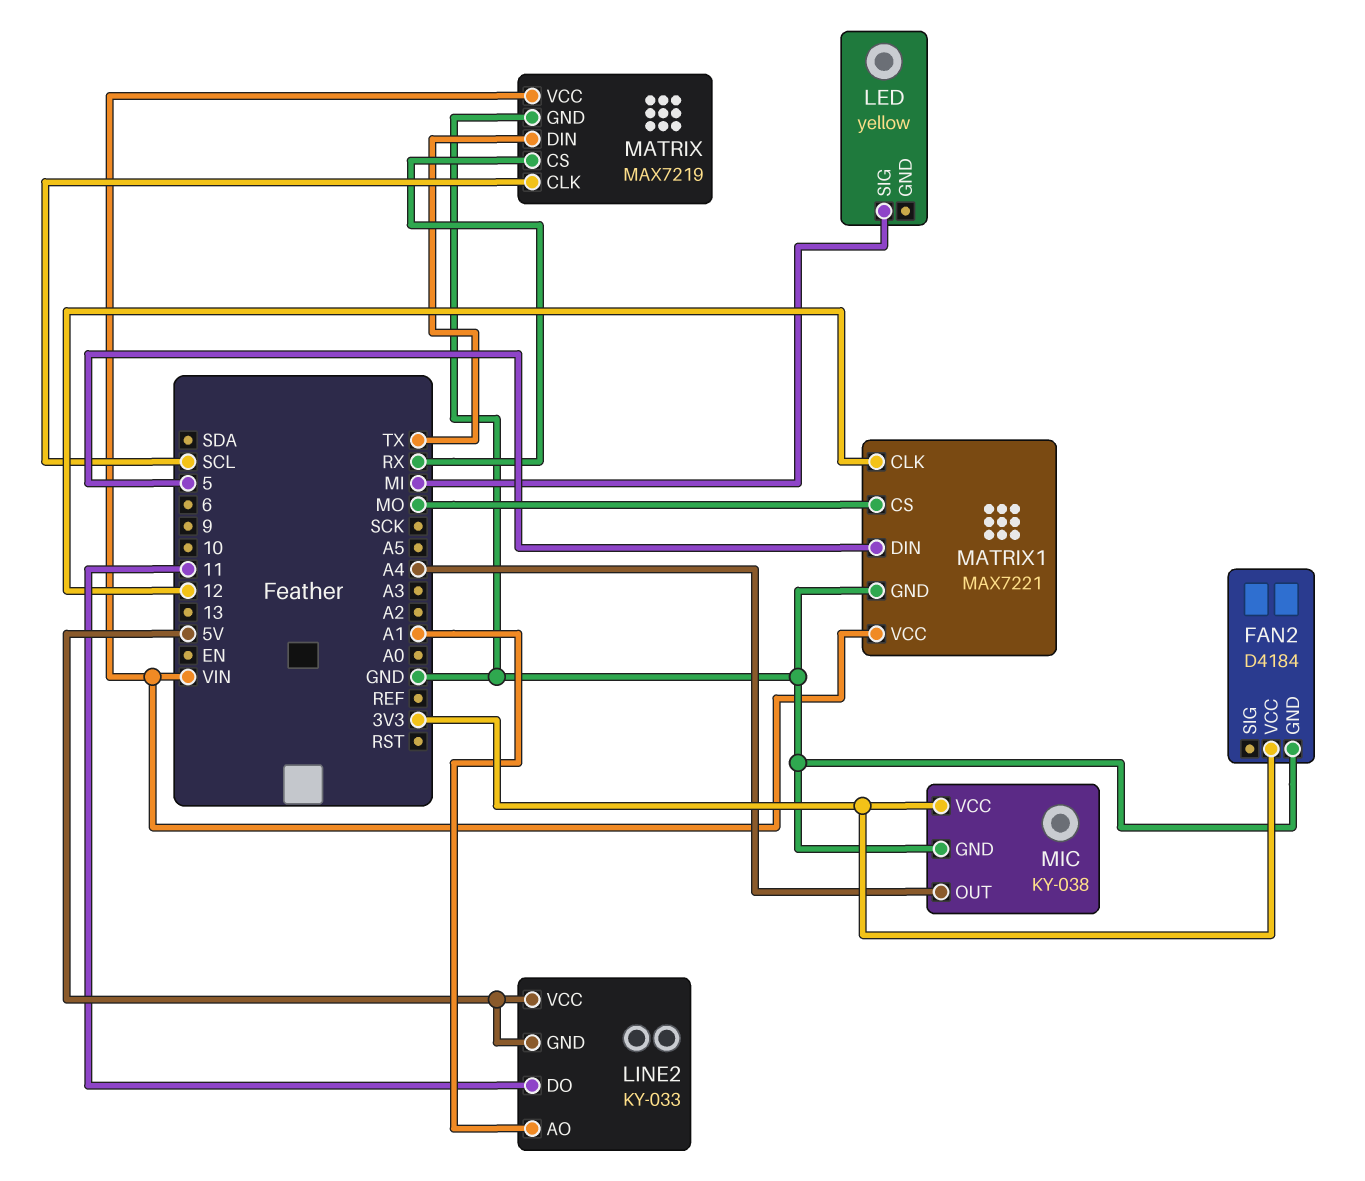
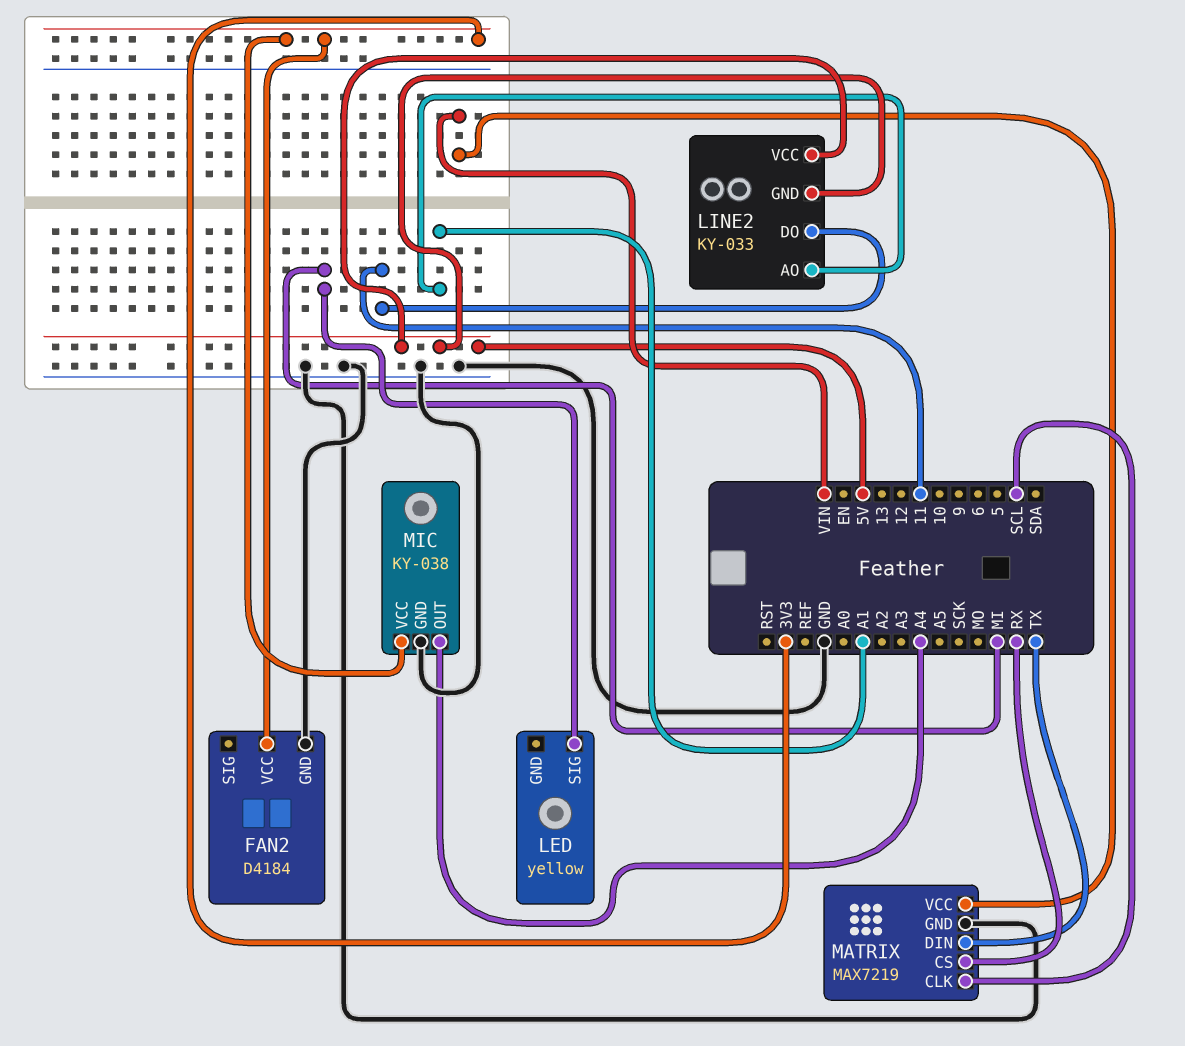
MATRIX1: MAX7221 -> none
MATRIX1 pin CLK: 12 -> none
MATRIX1 pin CS: MO -> none
MATRIX1 pin DIN: 5 -> none
MATRIX1 pin GND: GND -> none
MATRIX1 pin VCC: VIN -> none

